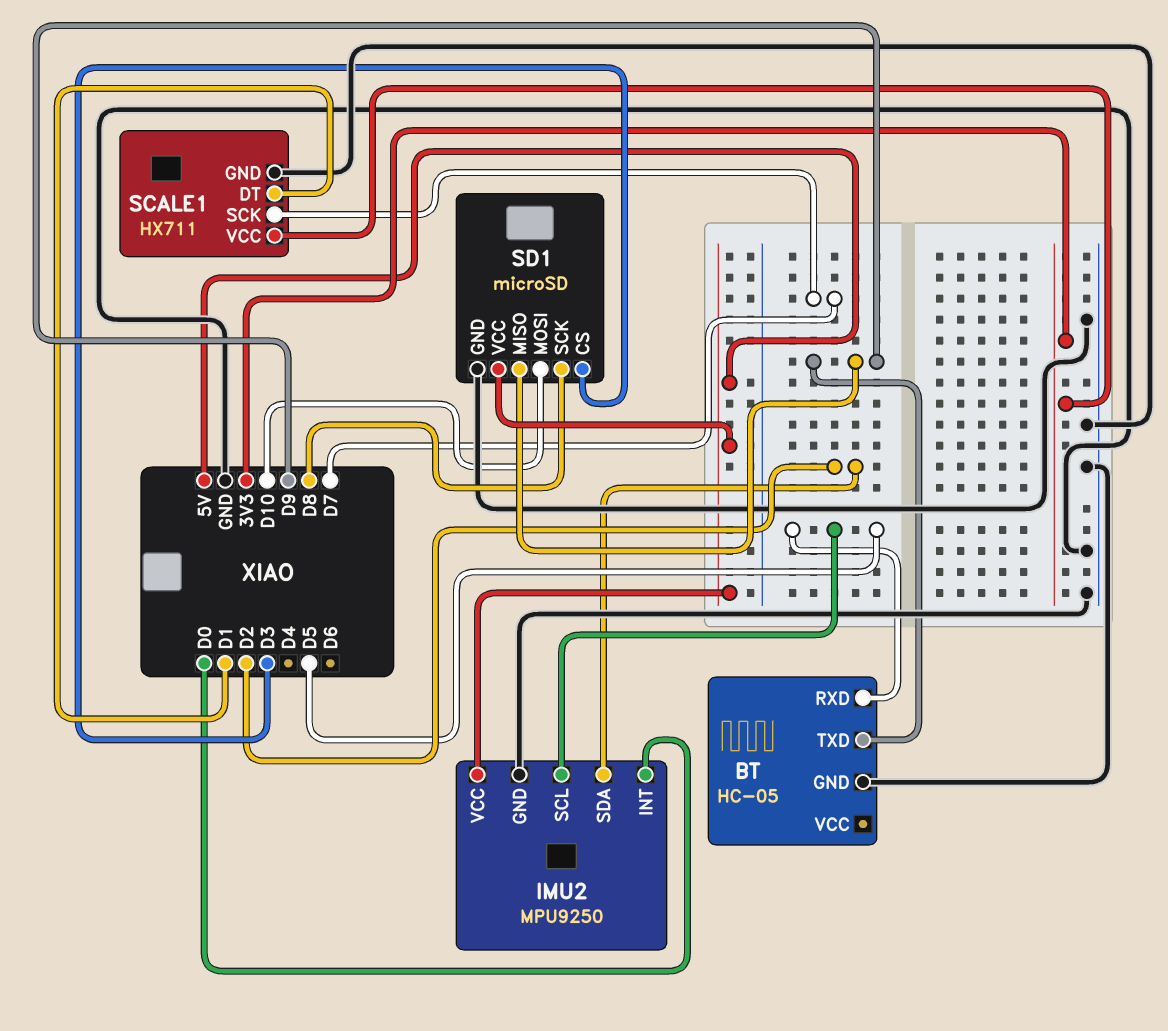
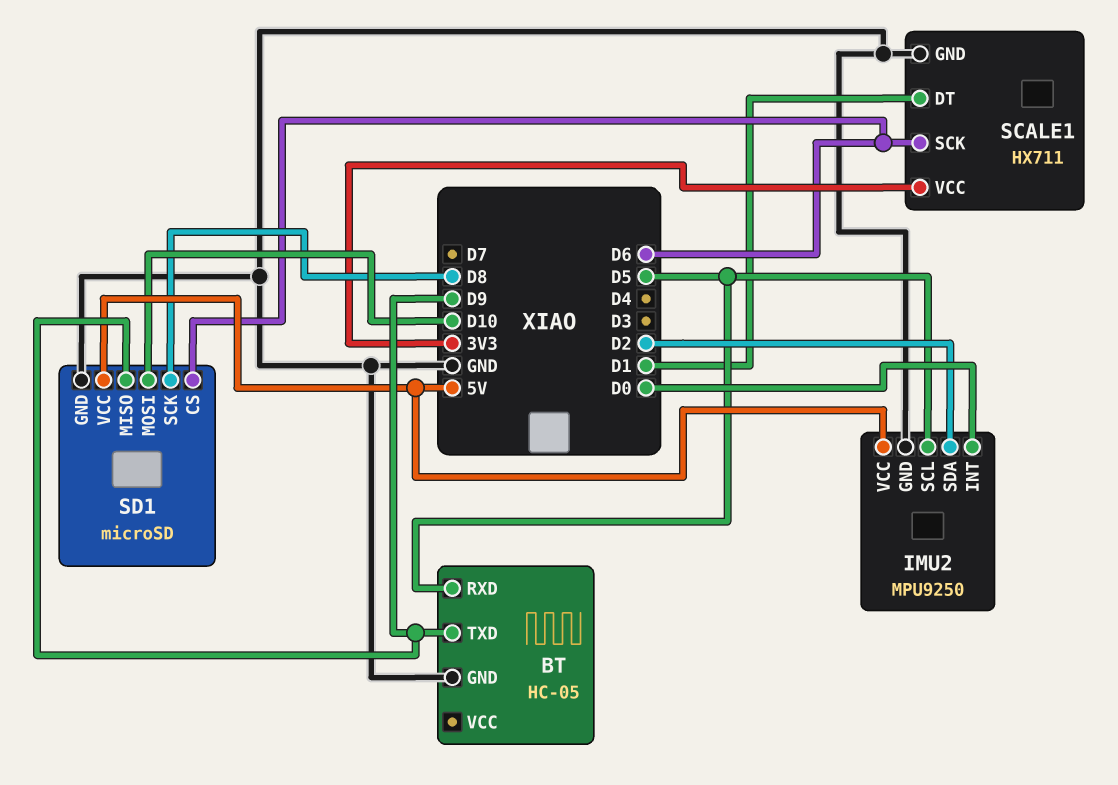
SCALE1 pin SCK: D7 -> D6
SD1 pin CS: D3 -> D6

